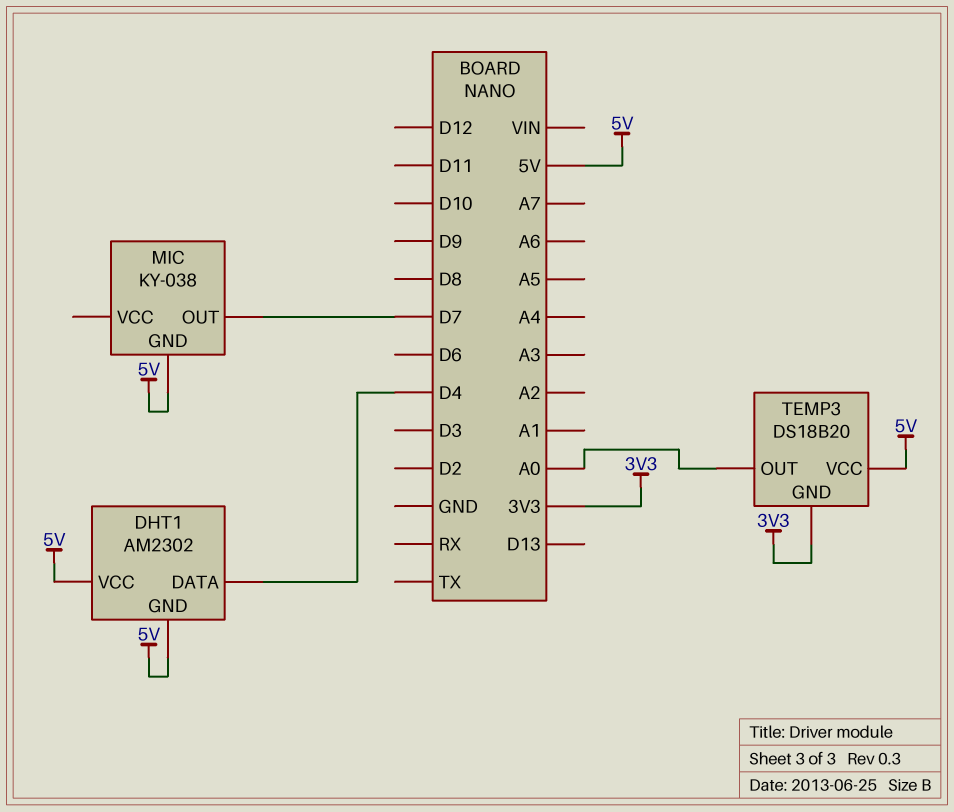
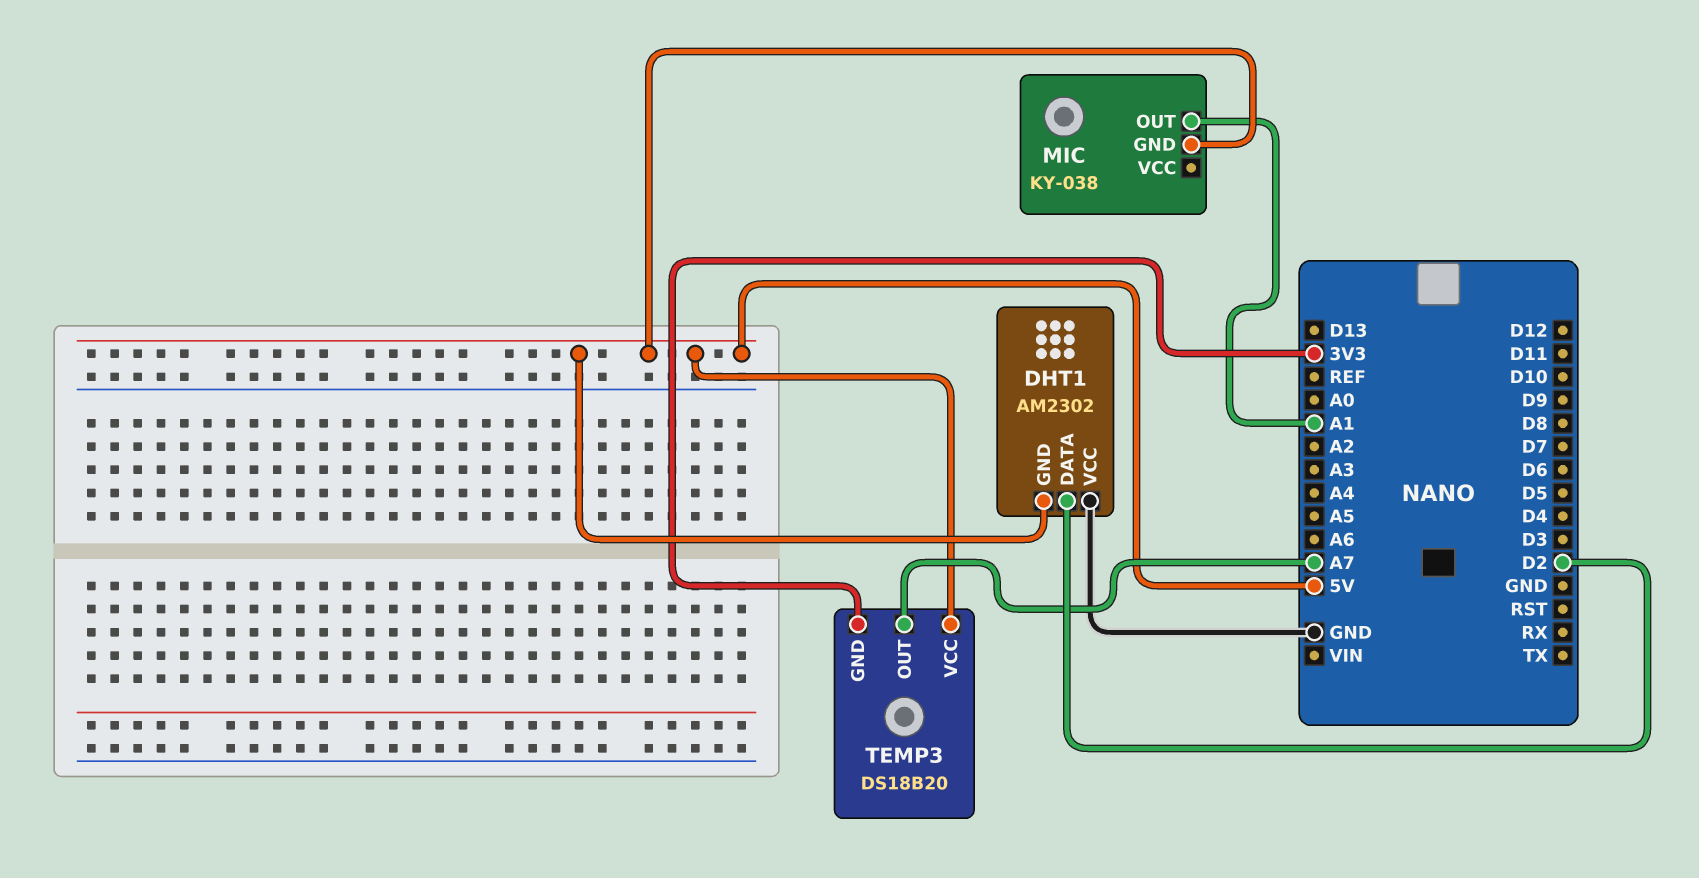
DHT1 pin DATA: D4 -> D2
DHT1 pin VCC: 5V -> GND
MIC pin OUT: D7 -> A1
TEMP3 pin OUT: A0 -> A7

